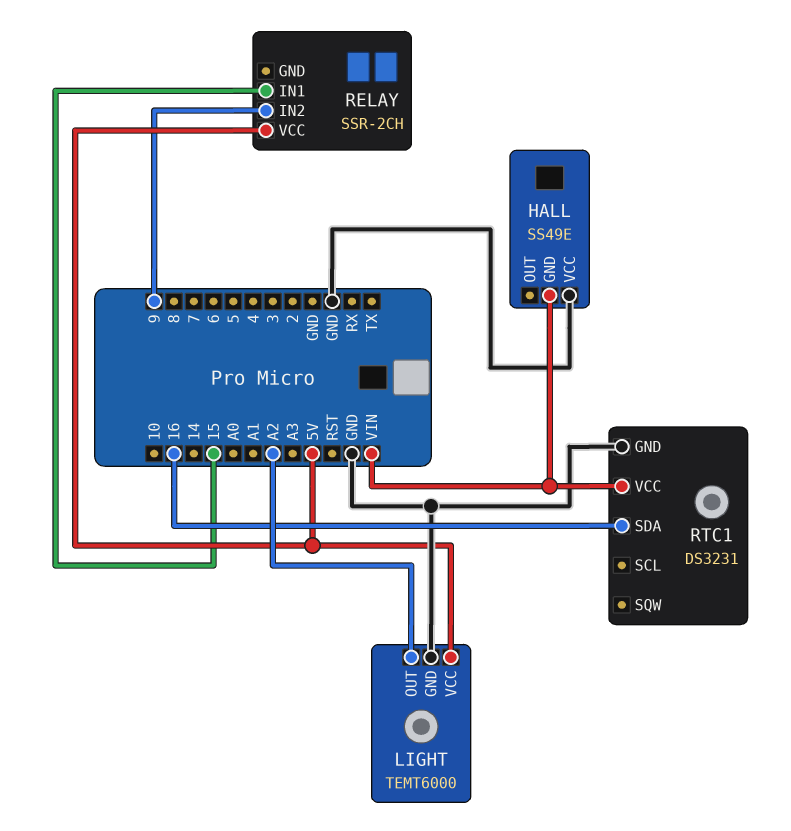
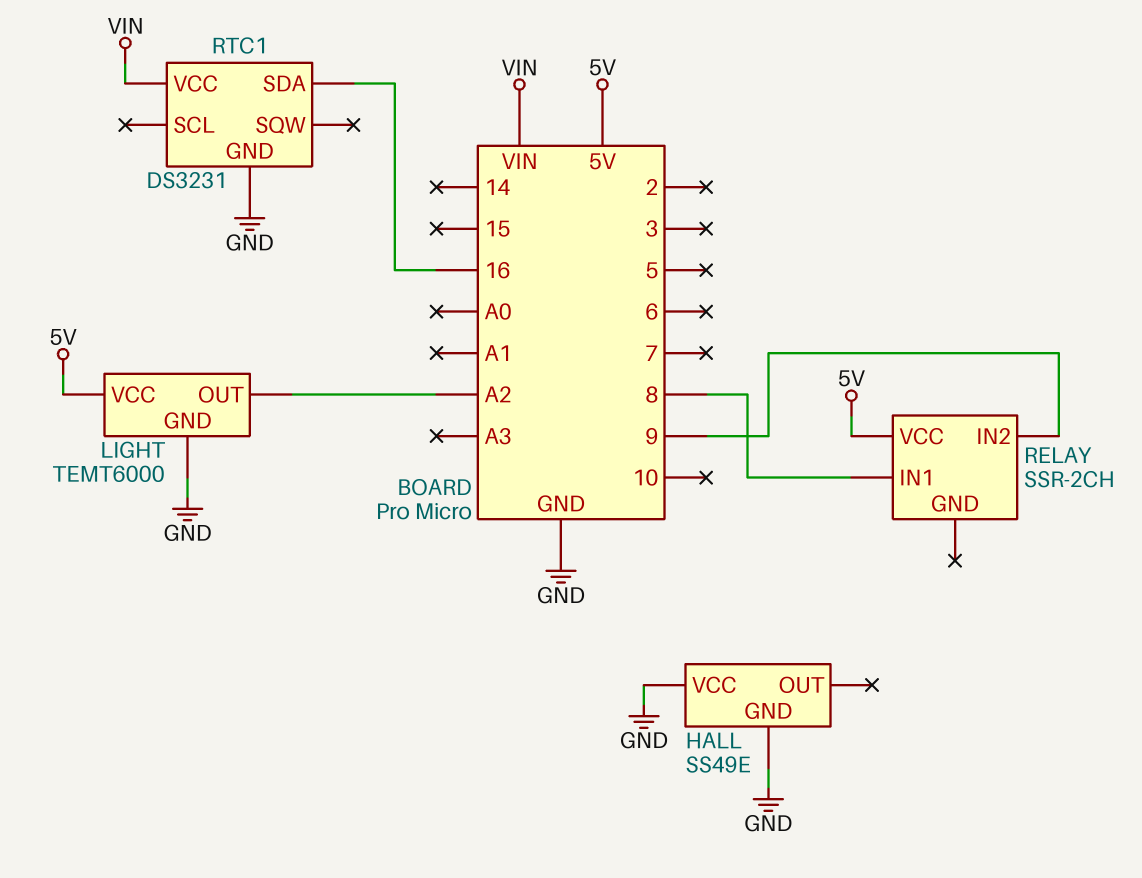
HALL pin GND: VIN -> GND
RELAY pin IN1: 15 -> 8

